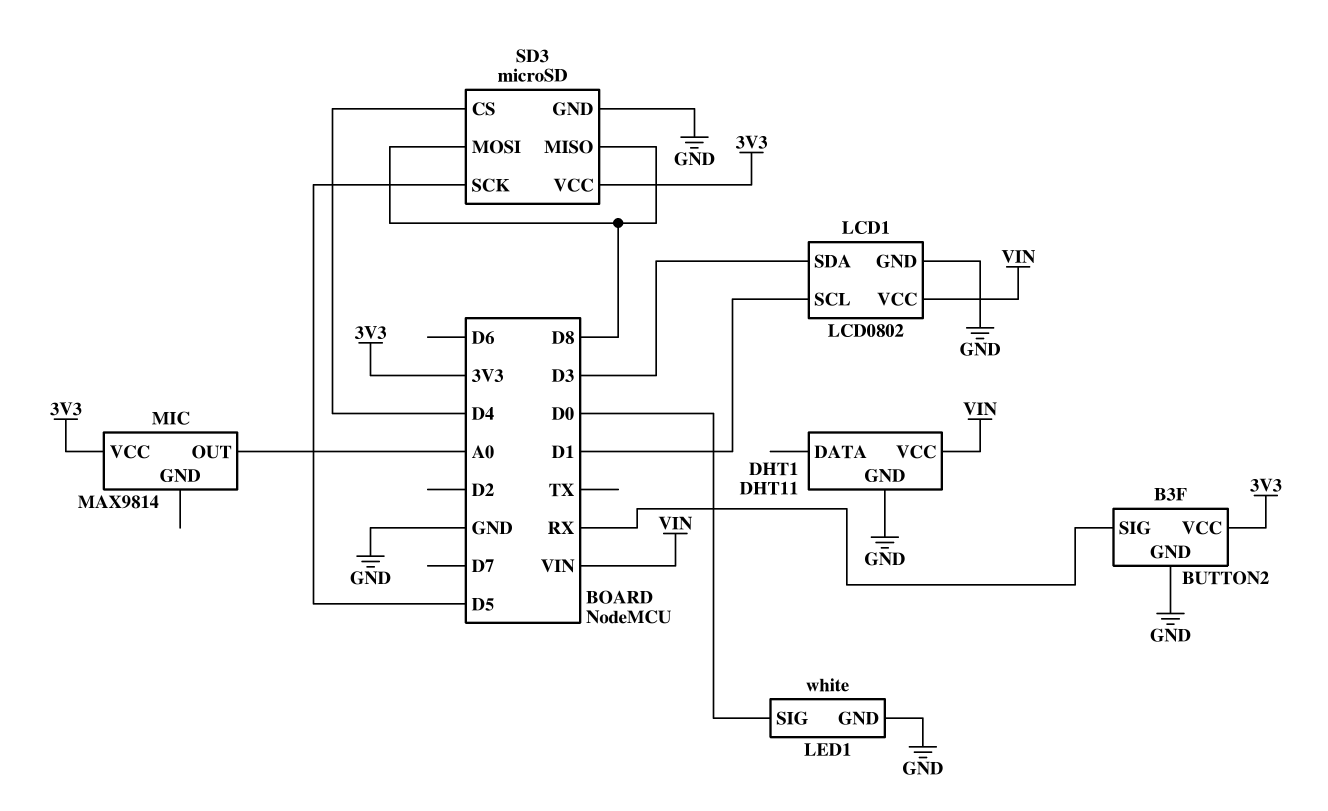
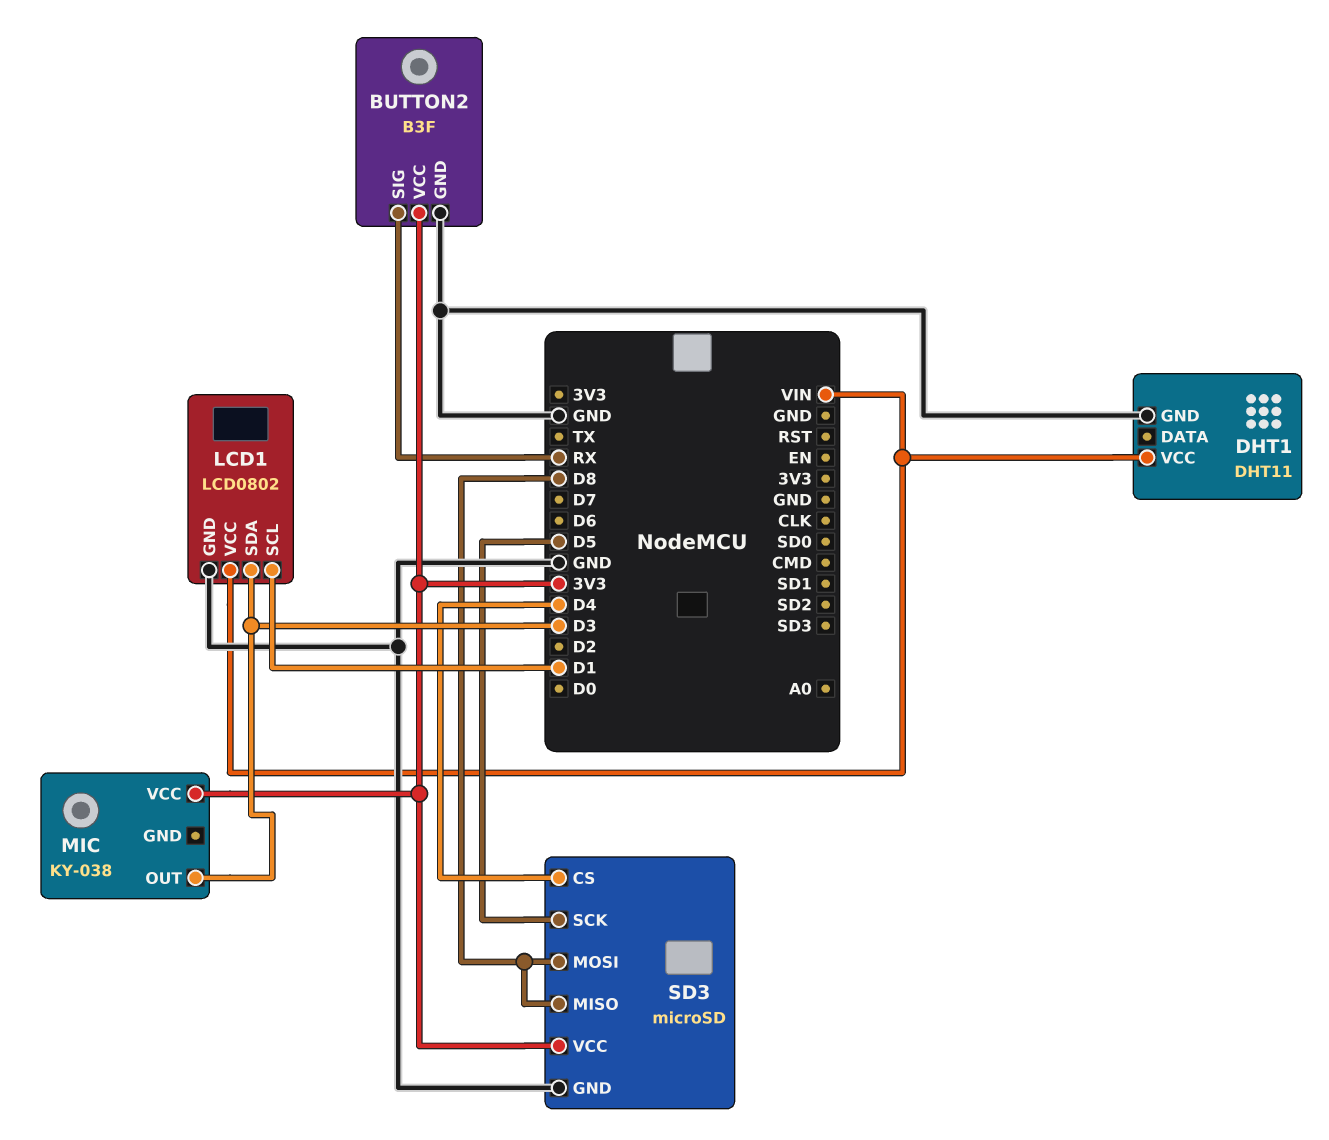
LED1: white -> none
LED1 pin GND: GND -> none
LED1 pin SIG: D0 -> none
MIC: MAX9814 -> KY-038
MIC pin OUT: A0 -> D3

